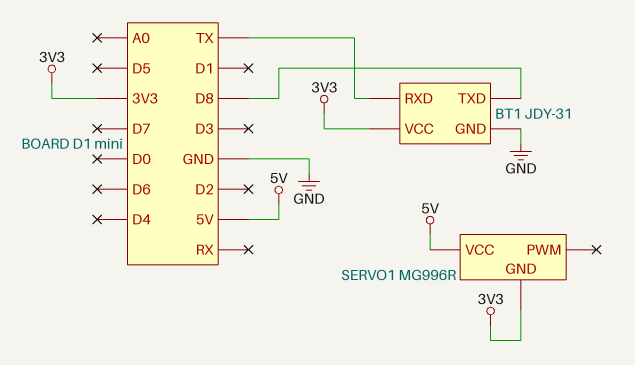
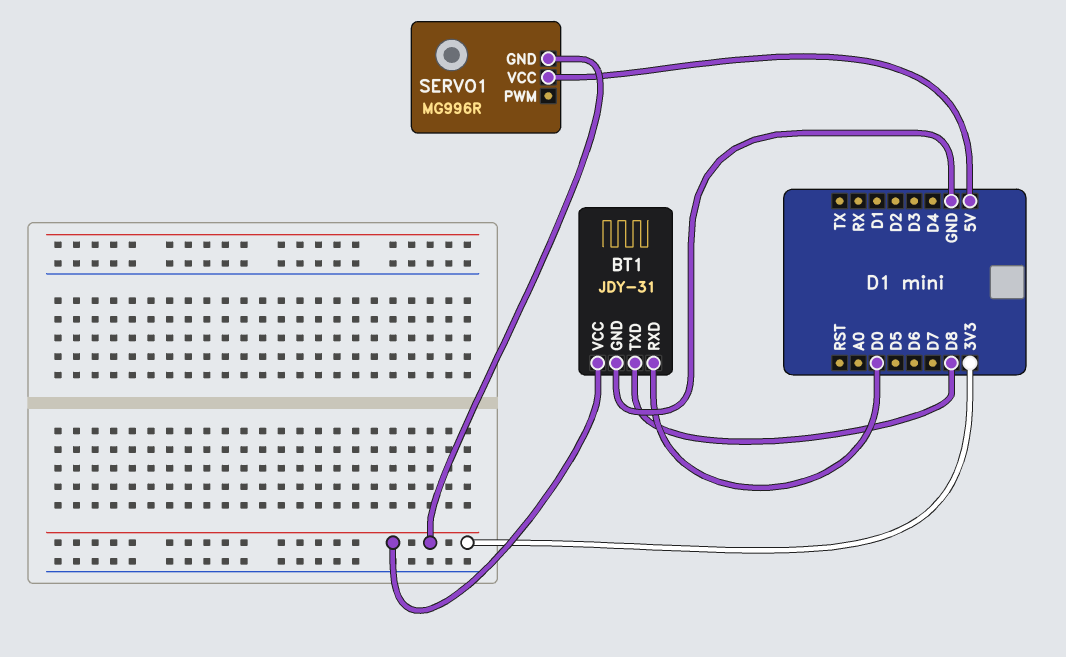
BT1 pin RXD: TX -> D0

